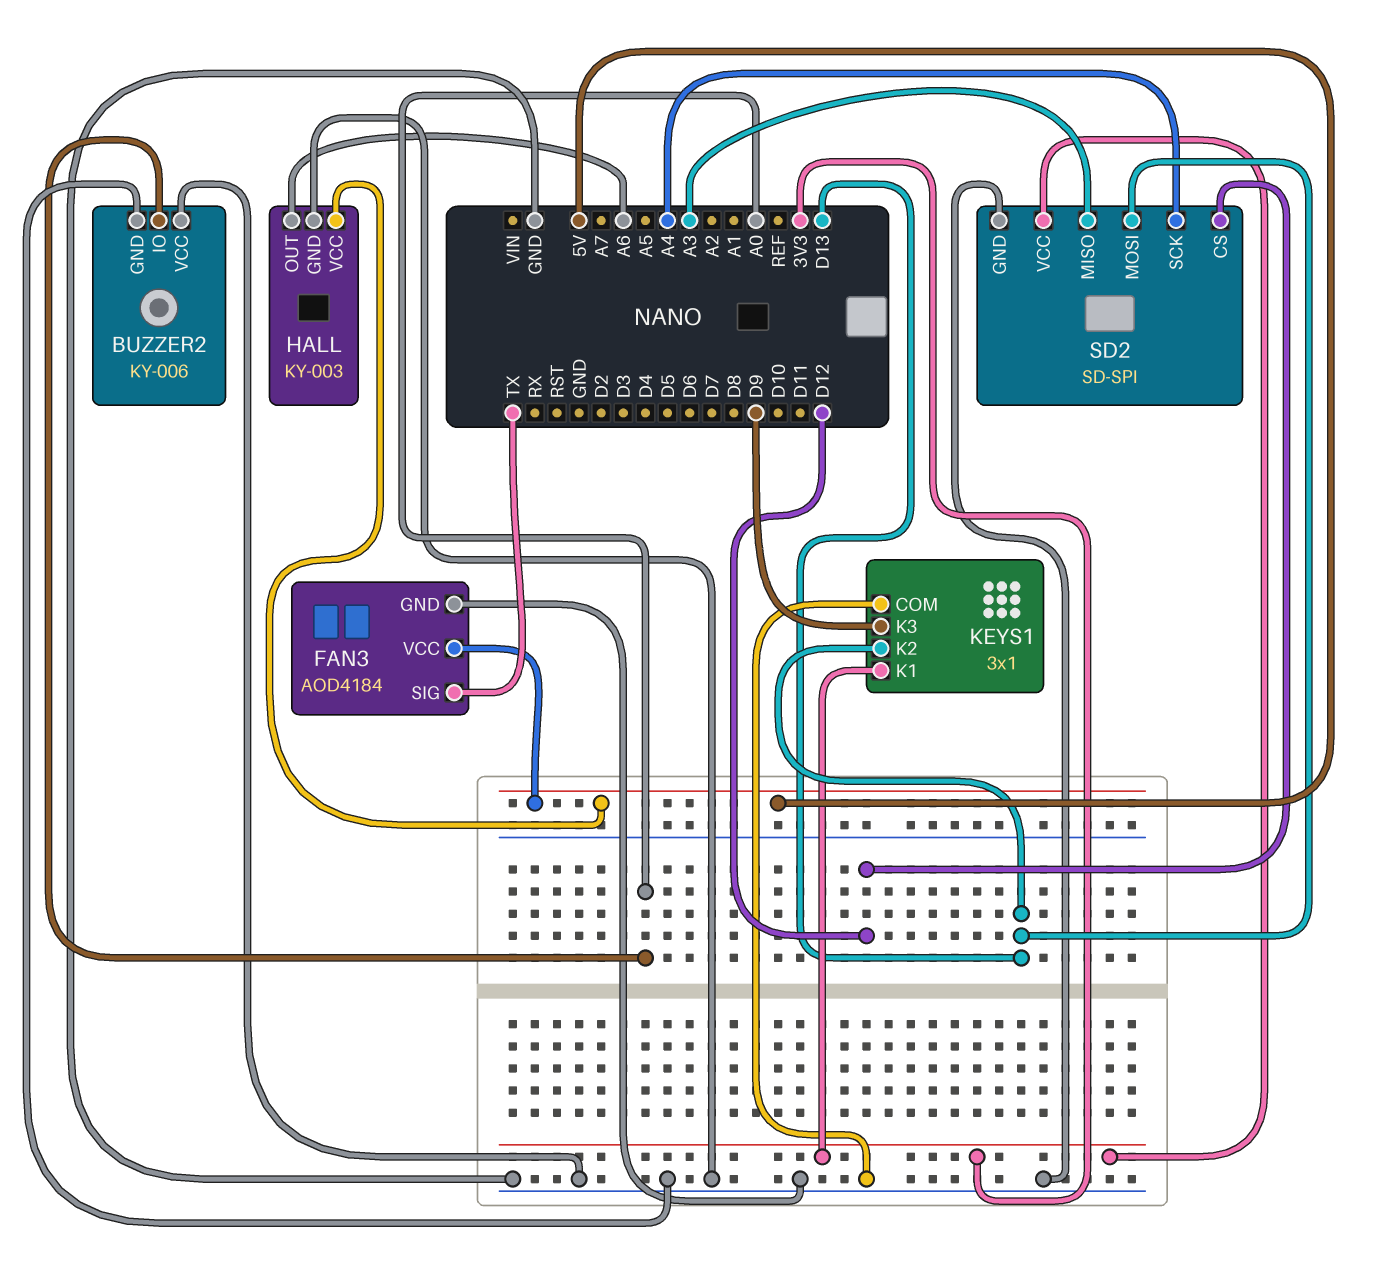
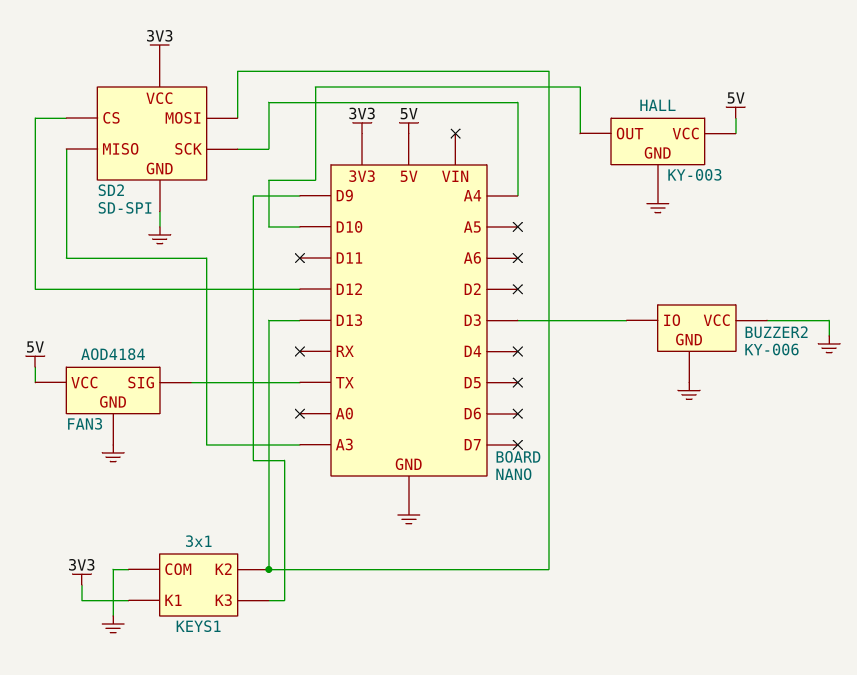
BUZZER2 pin IO: A0 -> D3
HALL pin OUT: A6 -> D10

